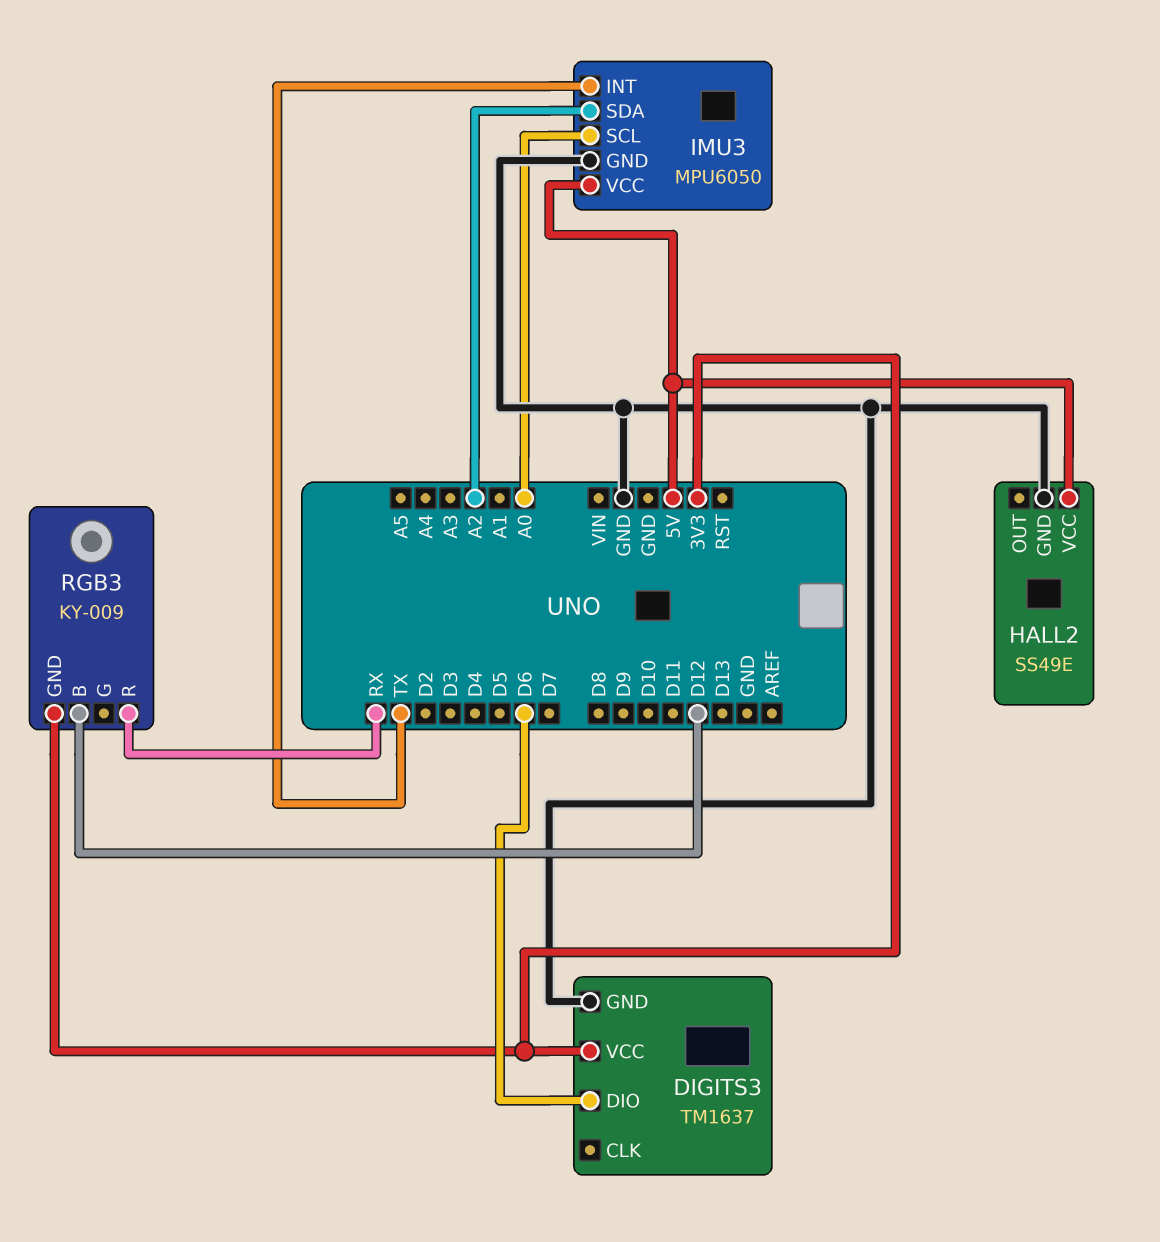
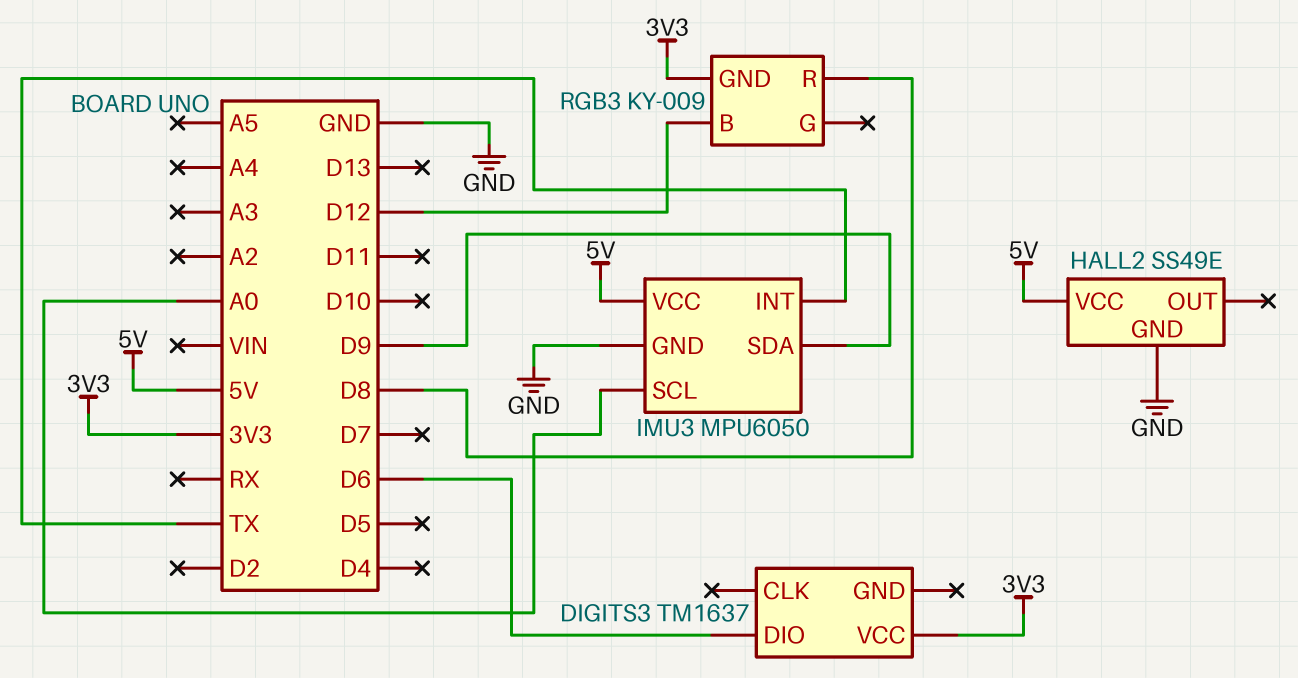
DIGITS3 pin GND: GND -> none
IMU3 pin SDA: A2 -> D9
RGB3 pin R: RX -> D8

